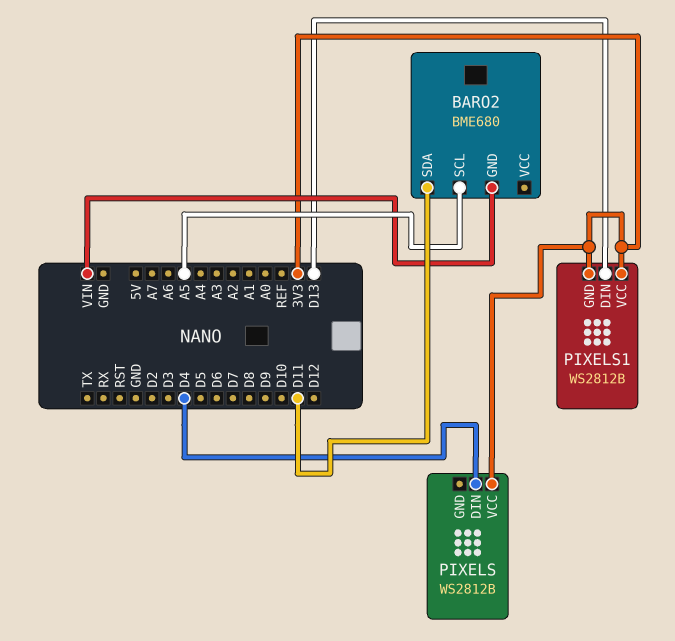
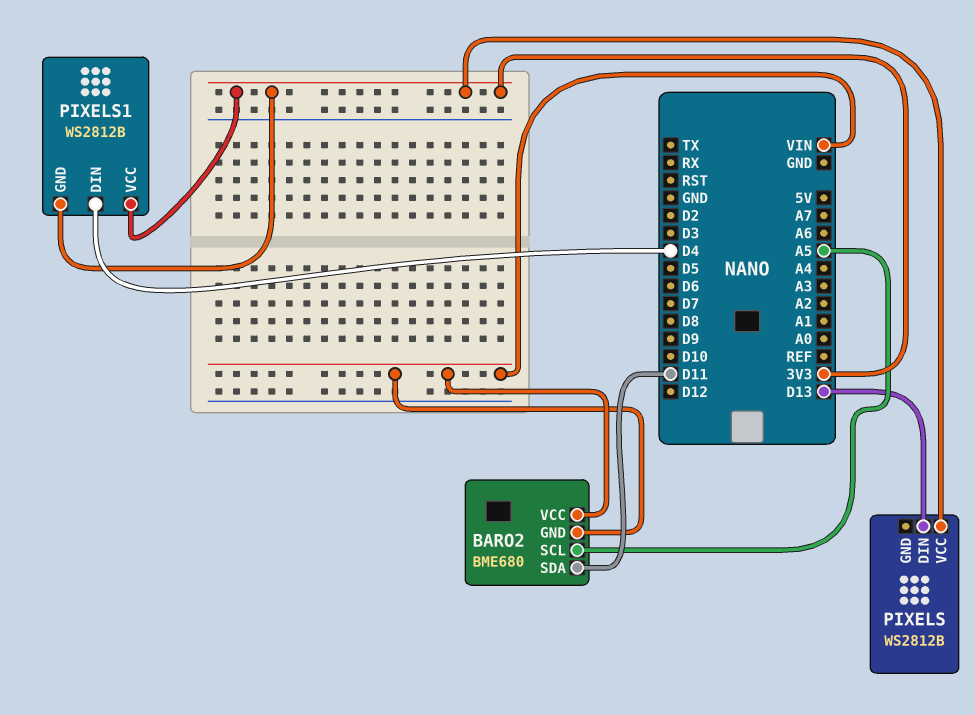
BARO2 pin VCC: none -> VIN
PIXELS pin DIN: D4 -> D13
PIXELS1 pin DIN: D13 -> D4

